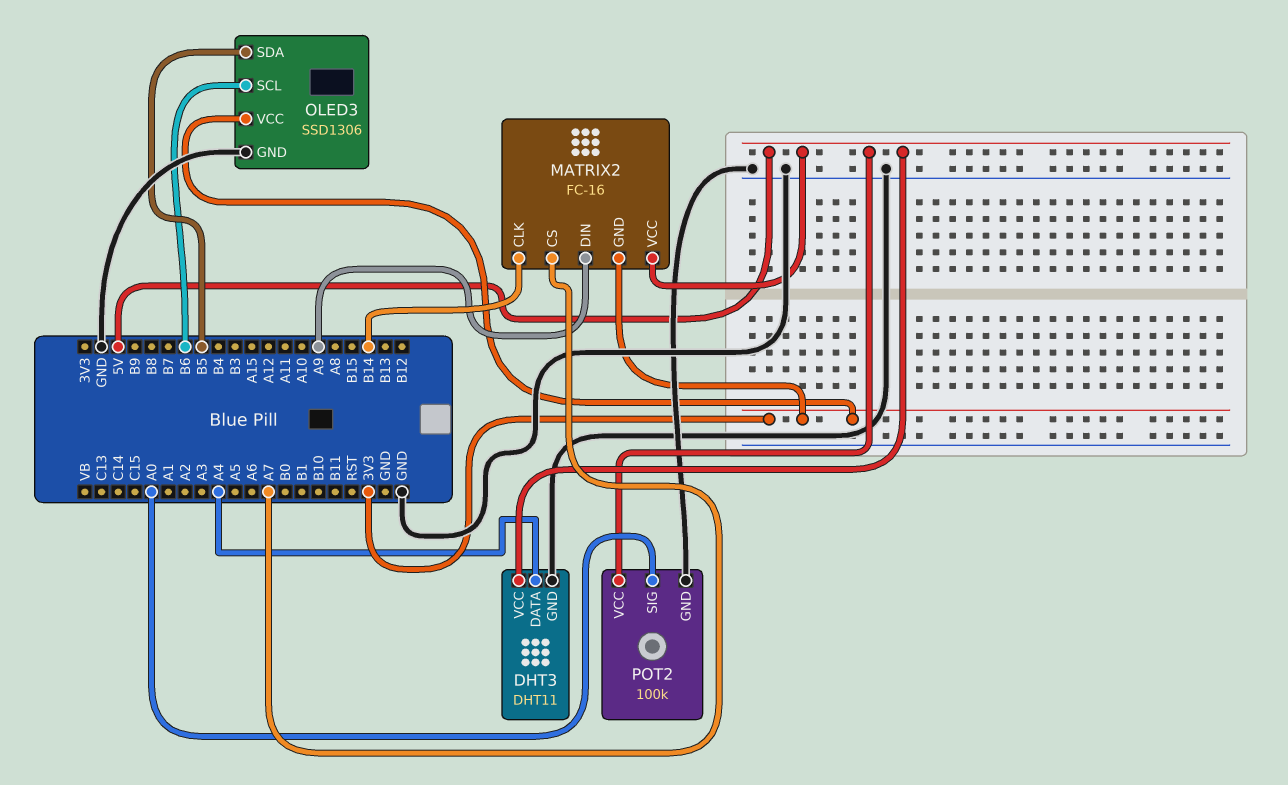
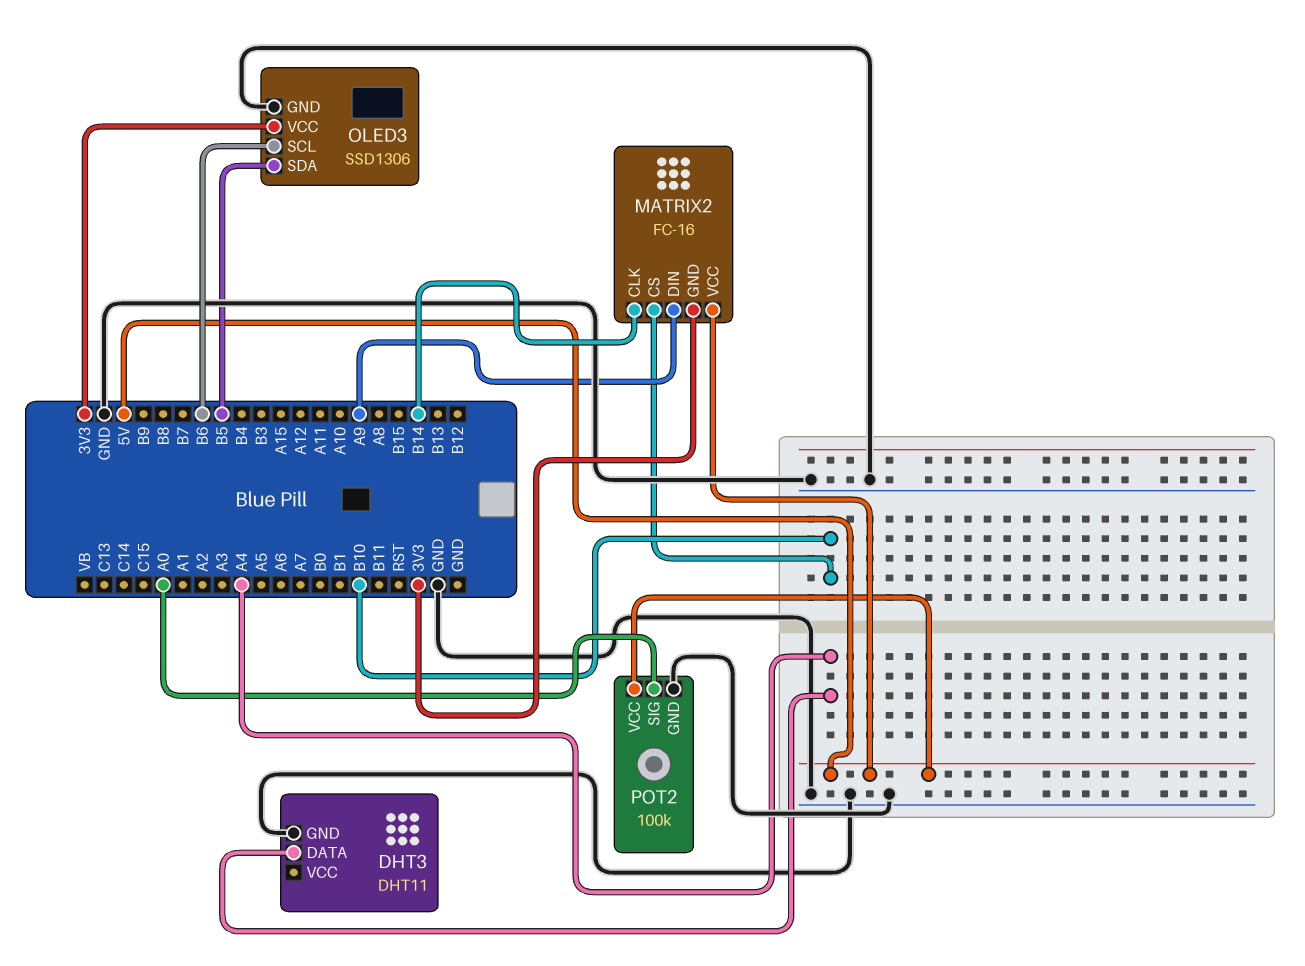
DHT3 pin VCC: 5V -> none
MATRIX2 pin CS: A7 -> B10

